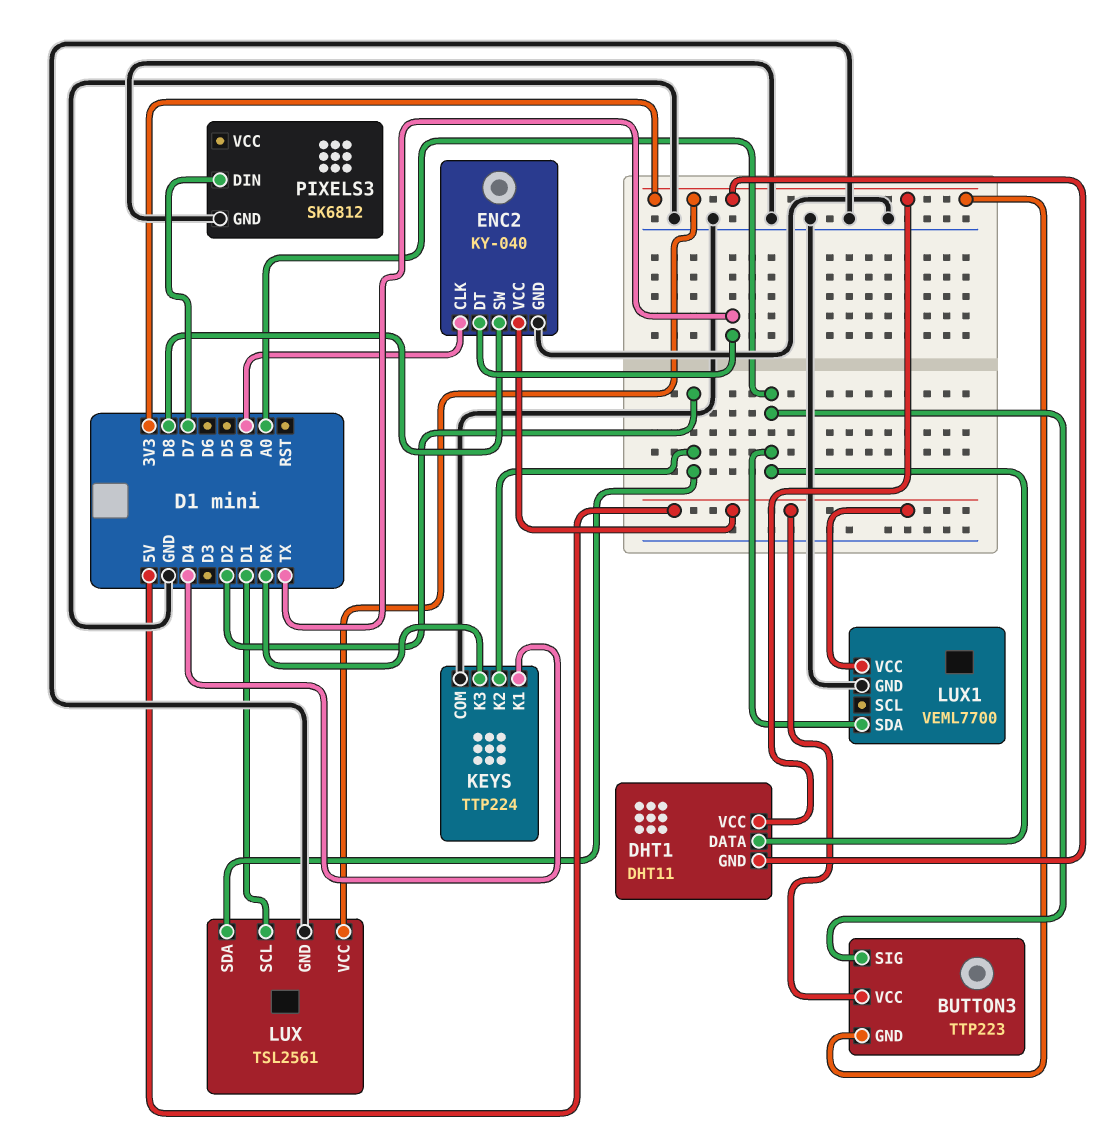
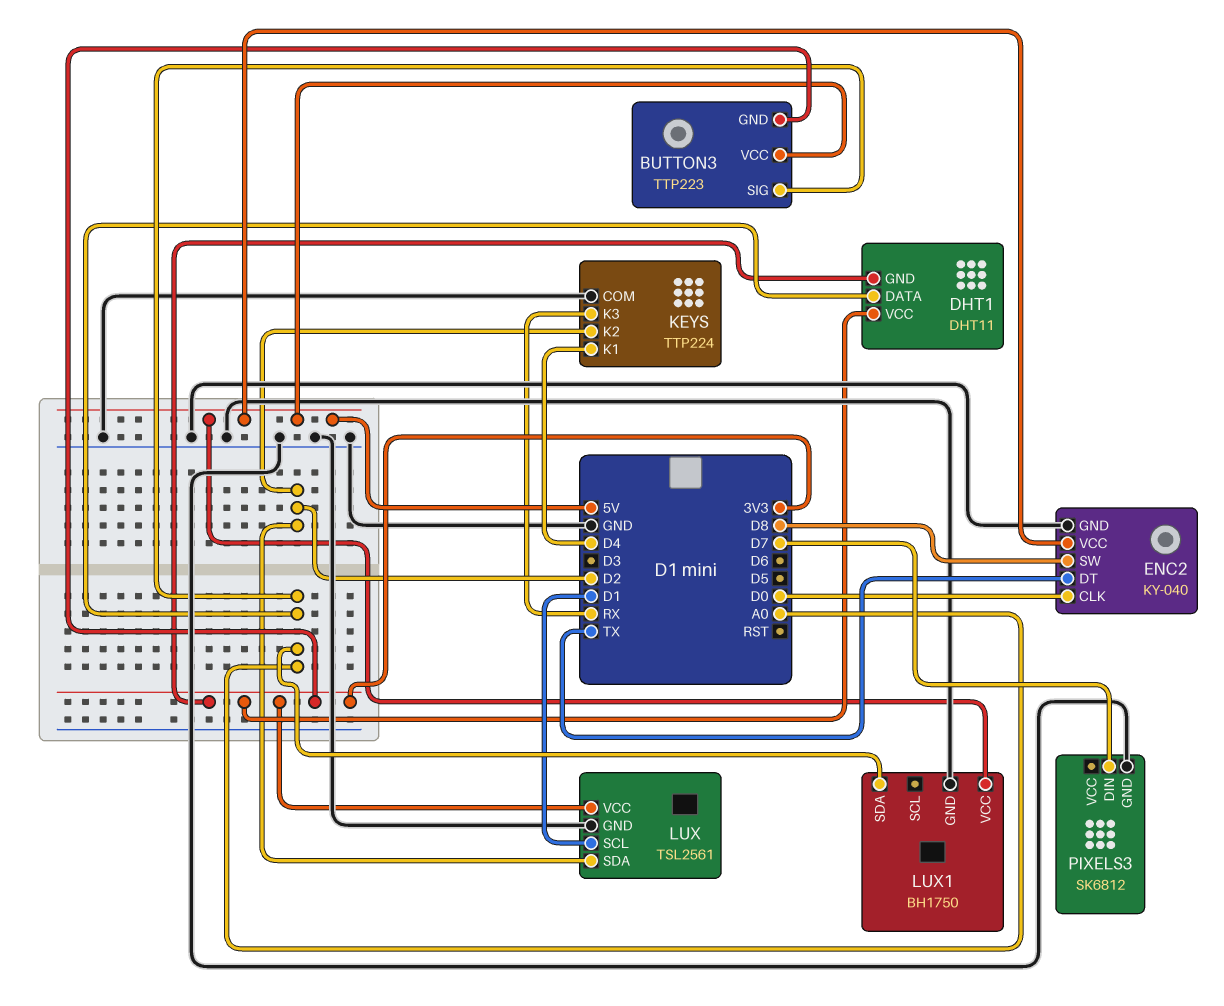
LUX1: VEML7700 -> BH1750

